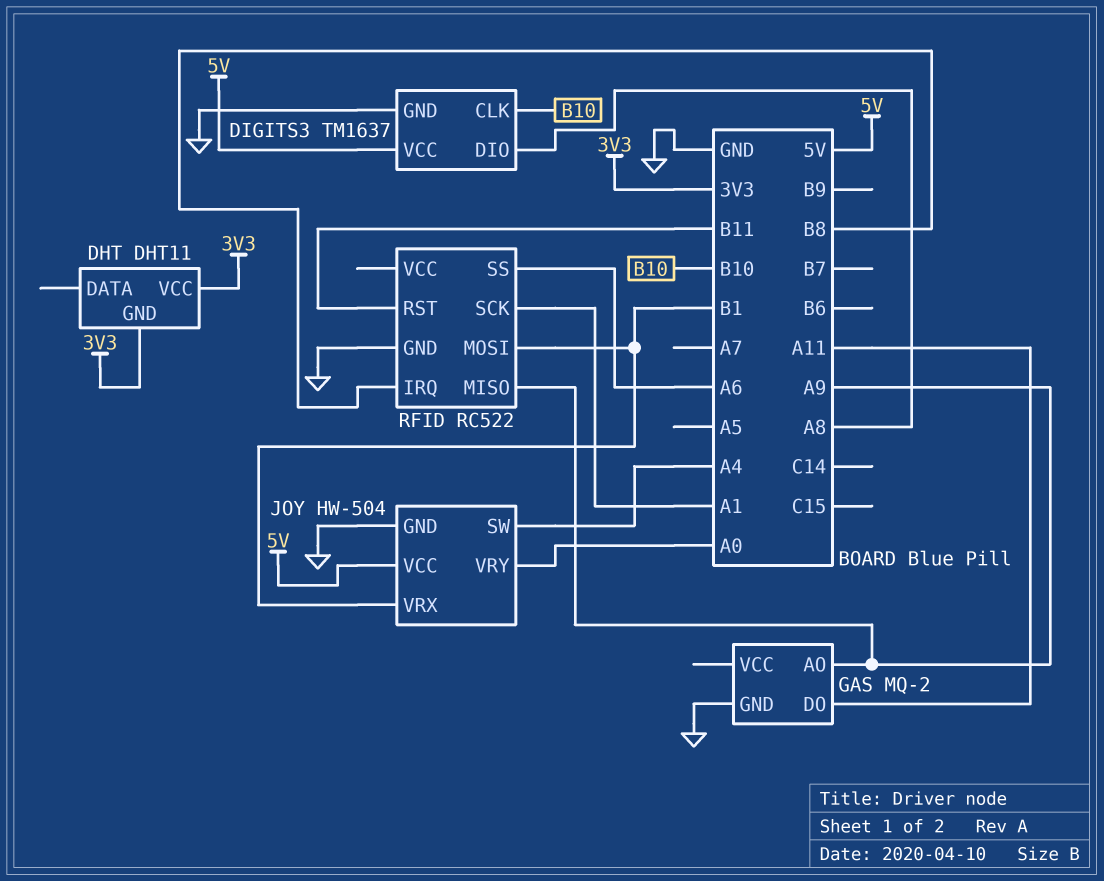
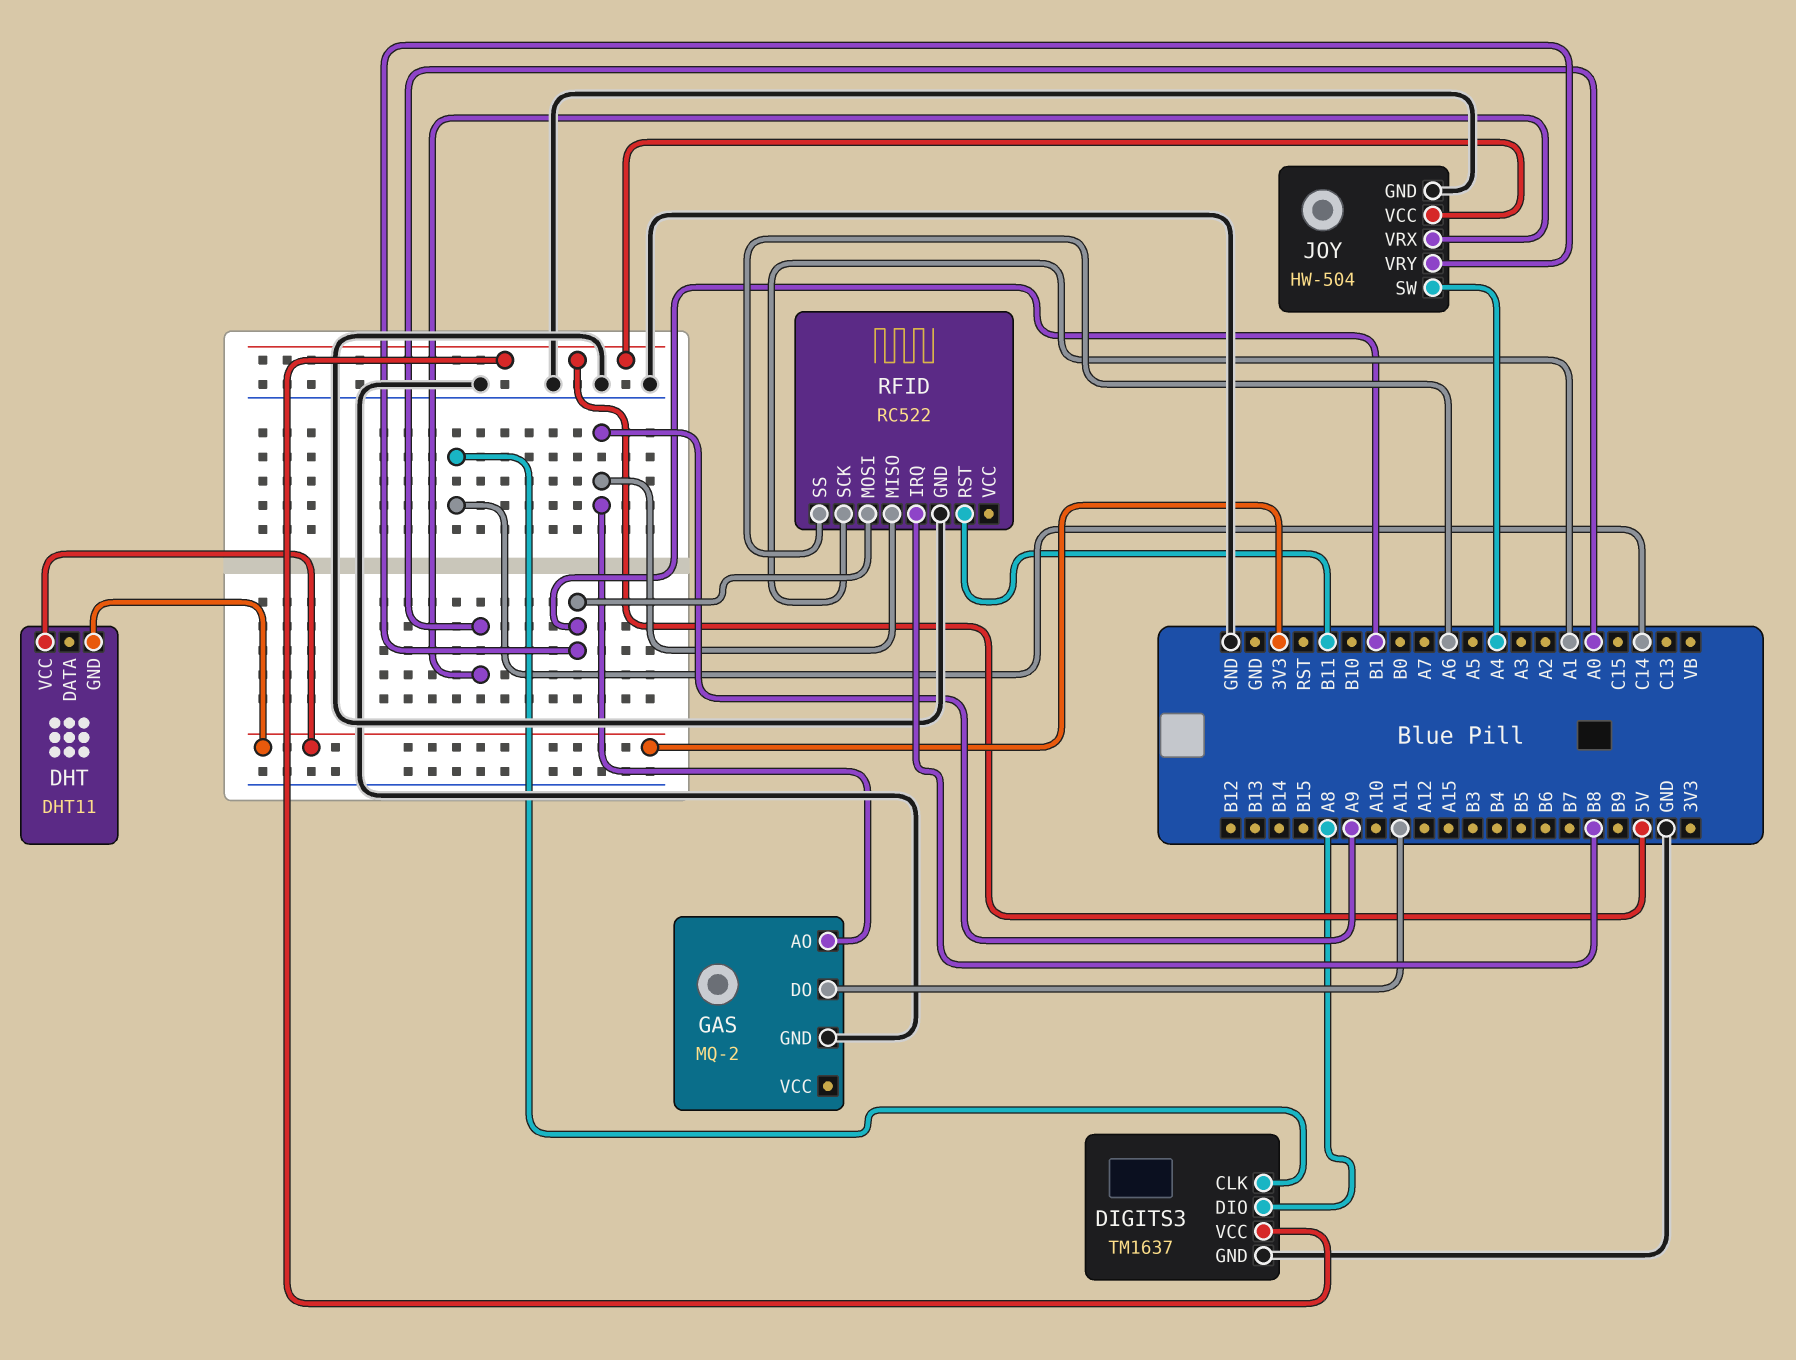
DIGITS3 pin CLK: B10 -> C14
JOY pin VRX: B1 -> A0
JOY pin VRY: A0 -> B1

